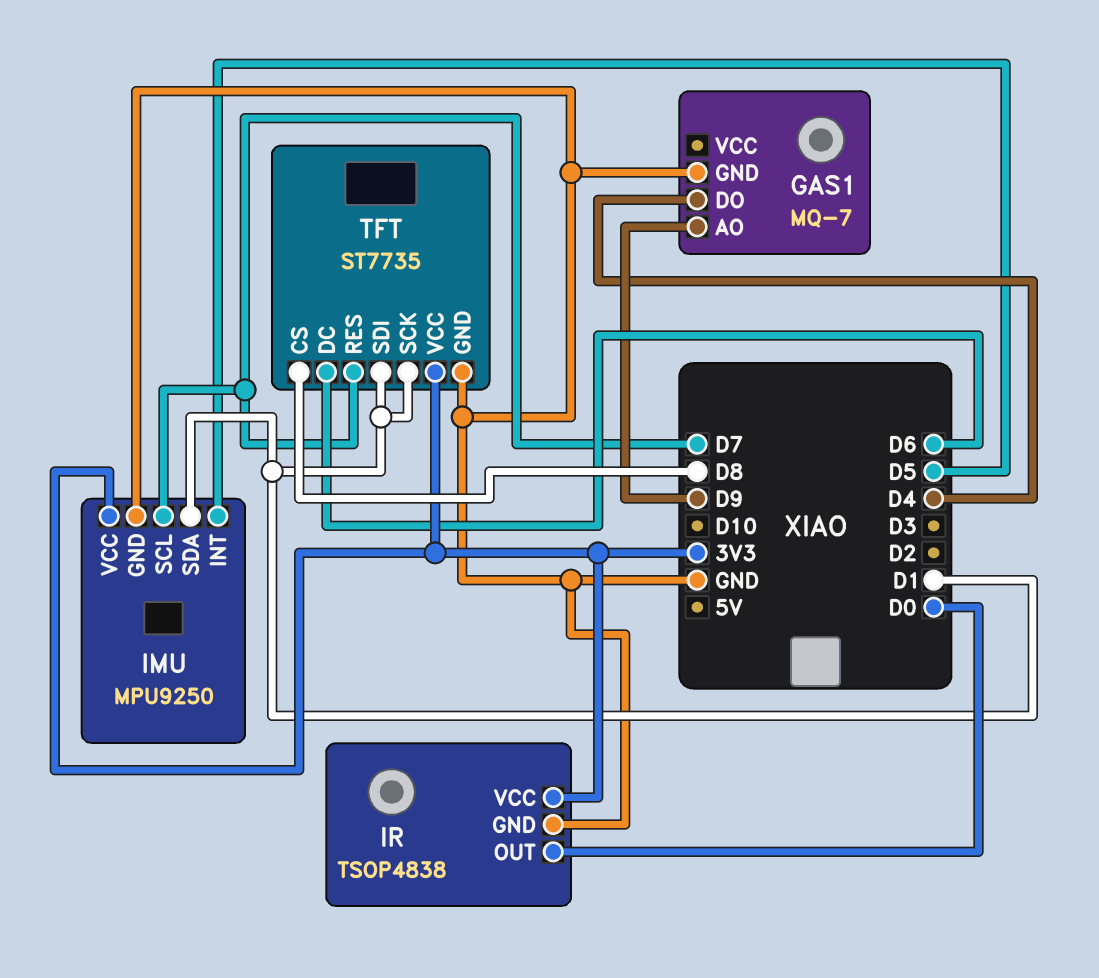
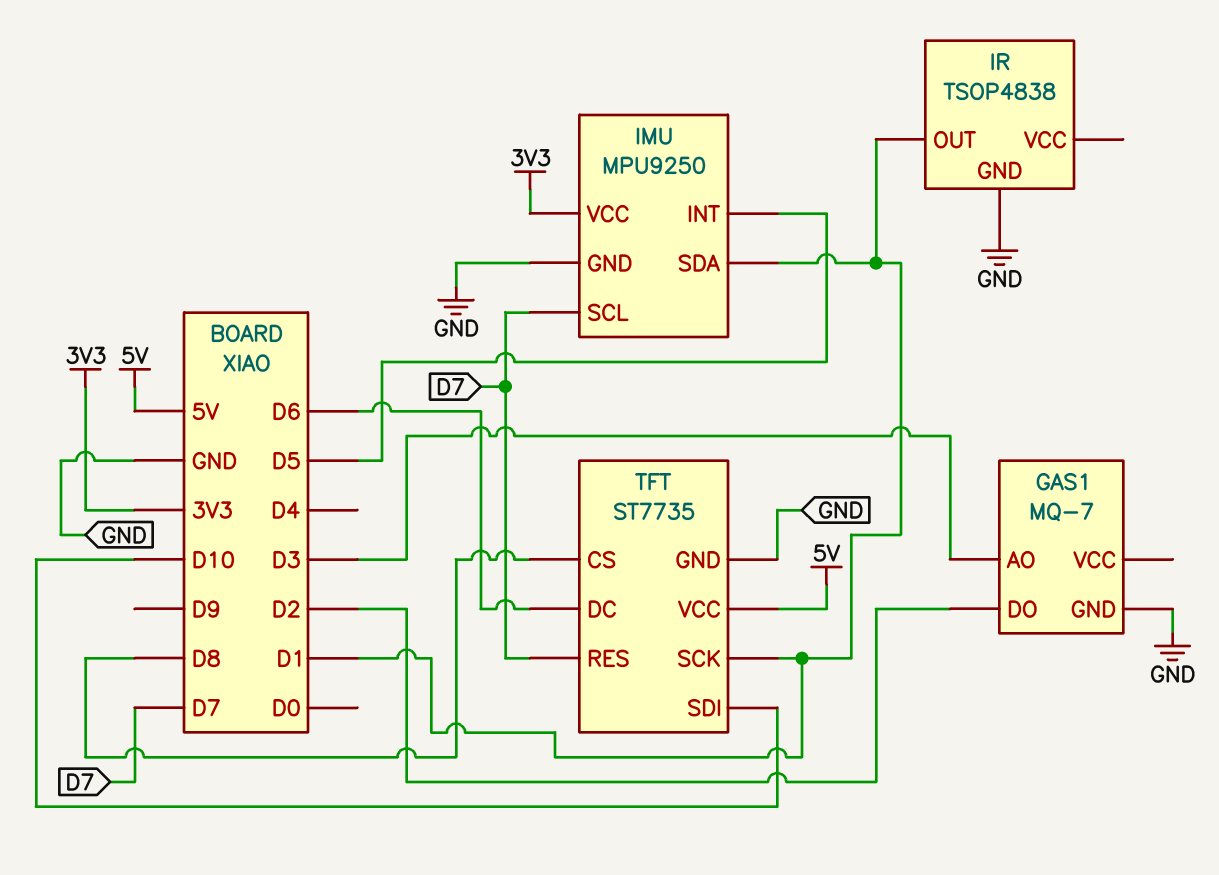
GAS1 pin AO: D9 -> D3
GAS1 pin DO: D4 -> D2
IR pin OUT: D0 -> D1
IR pin VCC: 3V3 -> none
TFT pin SDI: D1 -> D10
TFT pin VCC: 3V3 -> 5V

